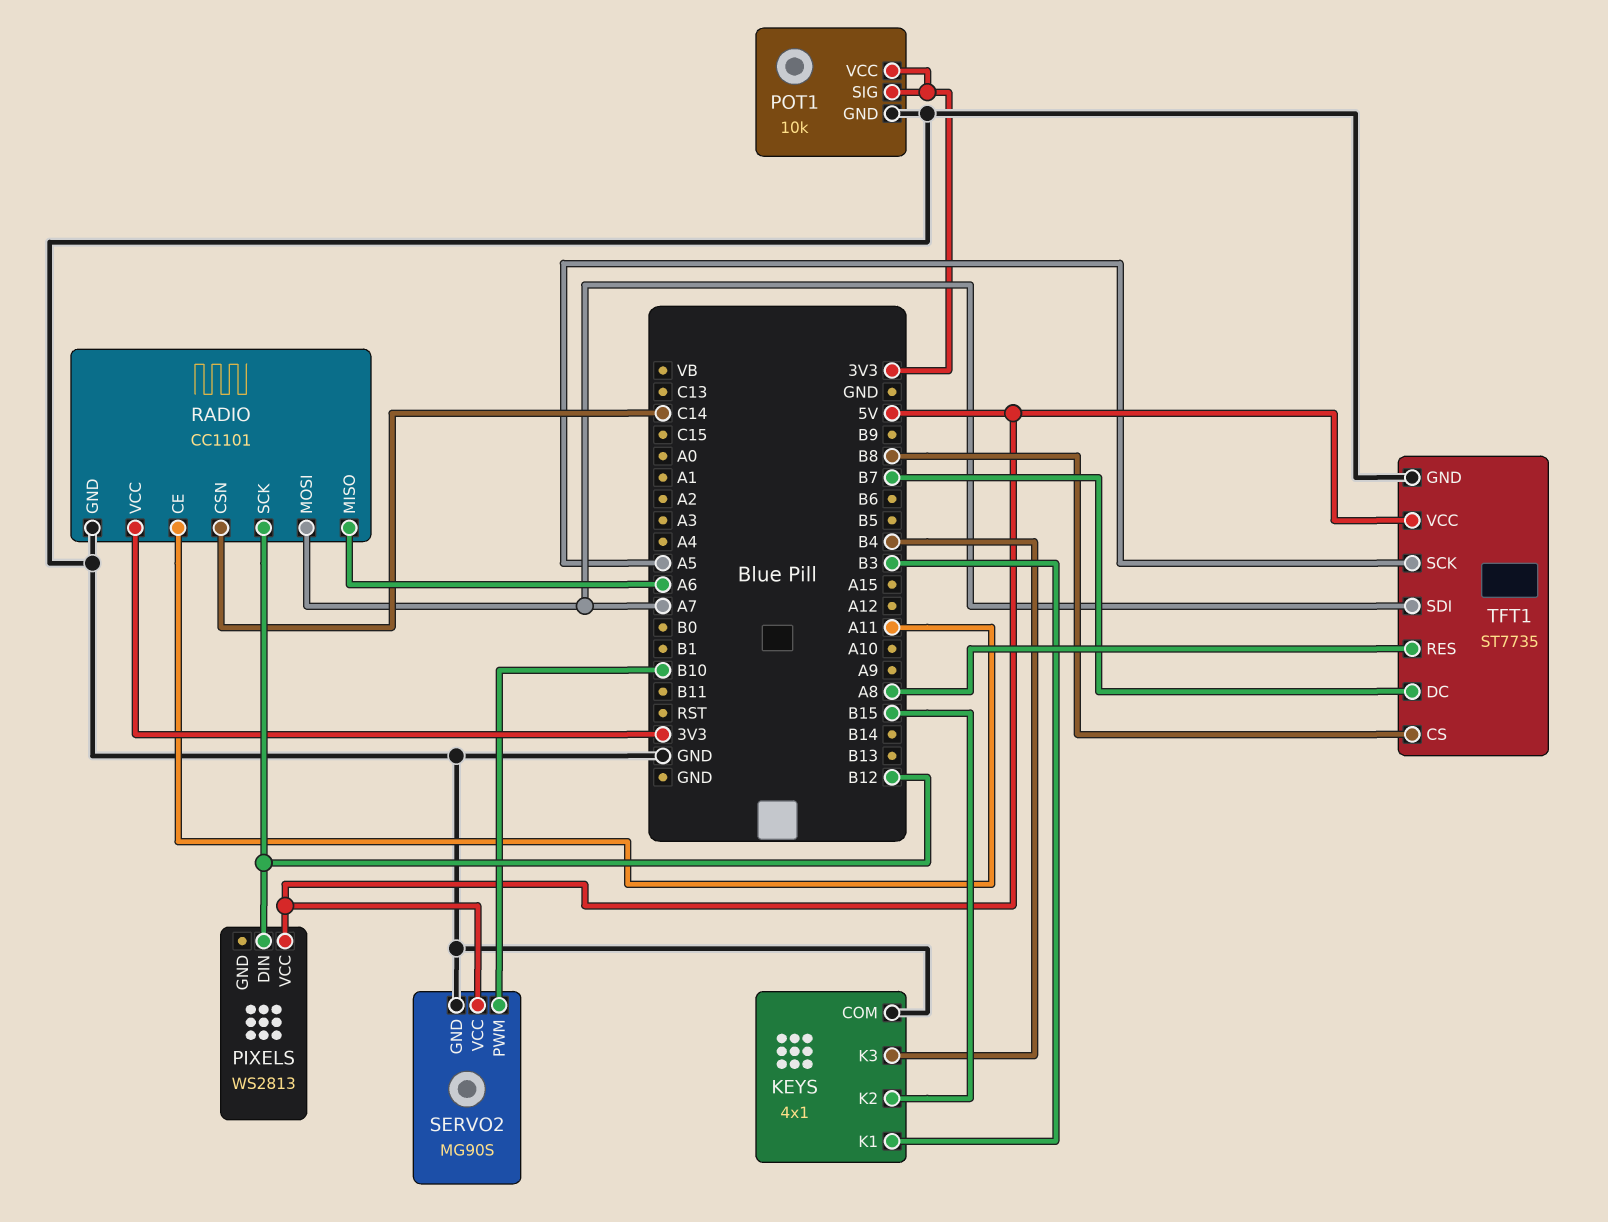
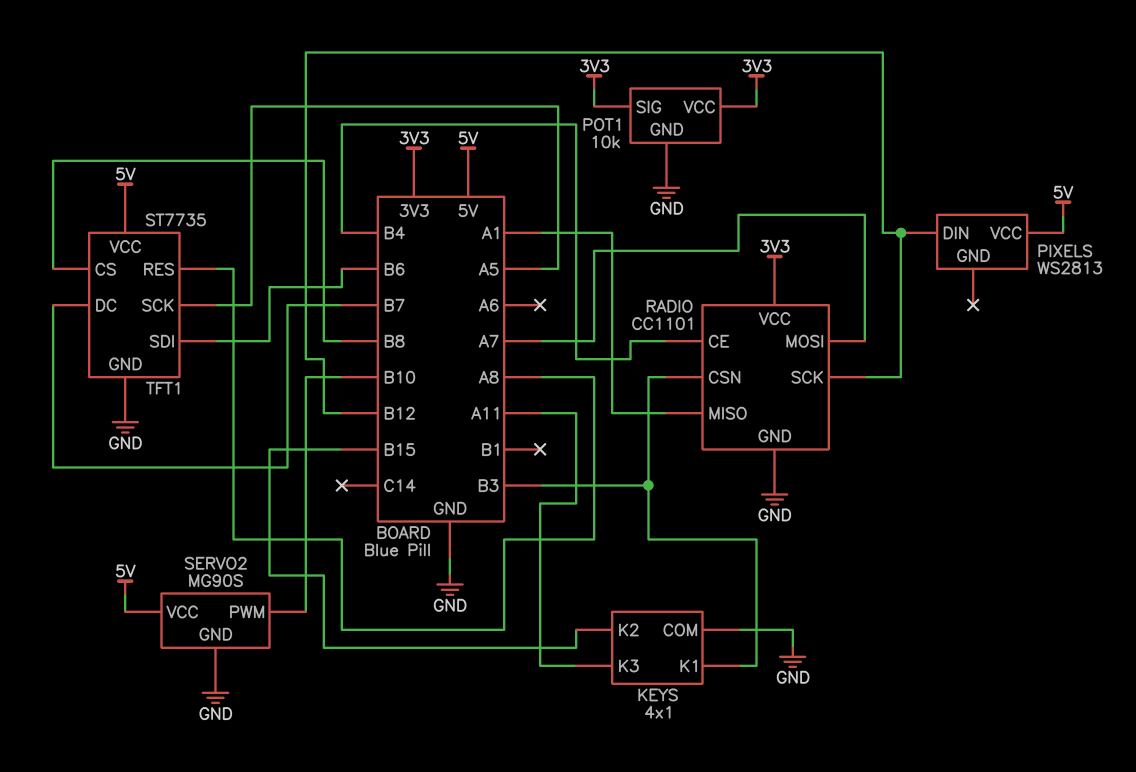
KEYS pin K3: B4 -> A11
RADIO pin CE: A11 -> B4
RADIO pin CSN: C14 -> B3
RADIO pin MISO: A6 -> A1
TFT1 pin SDI: A7 -> B6

